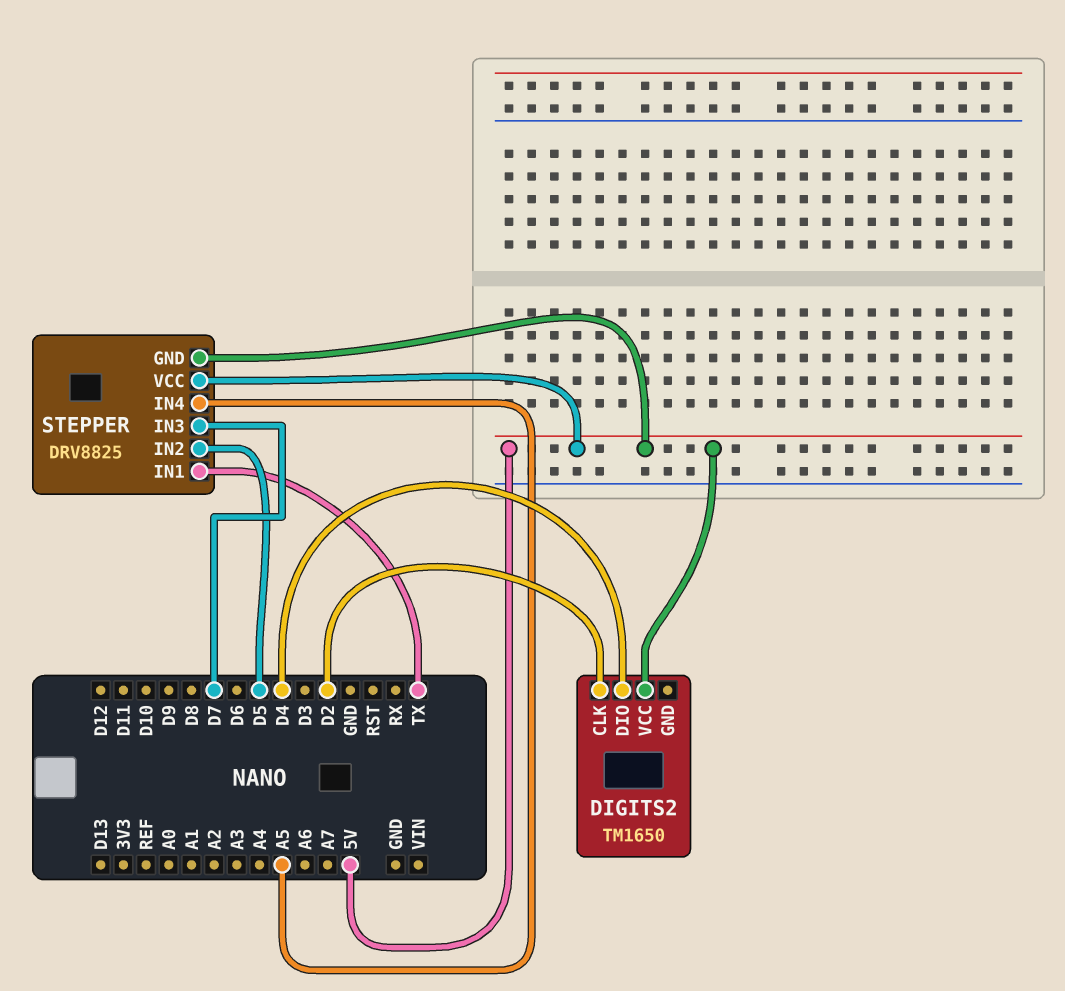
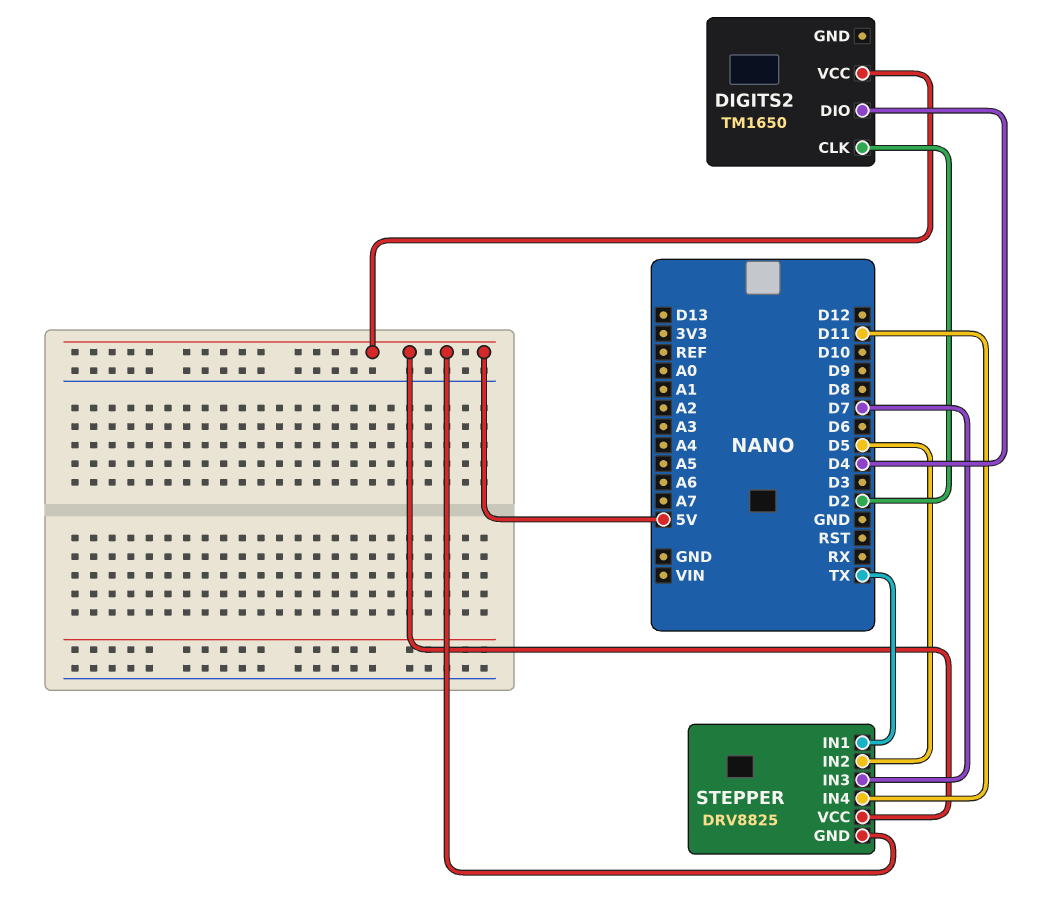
STEPPER pin IN4: A5 -> D11

